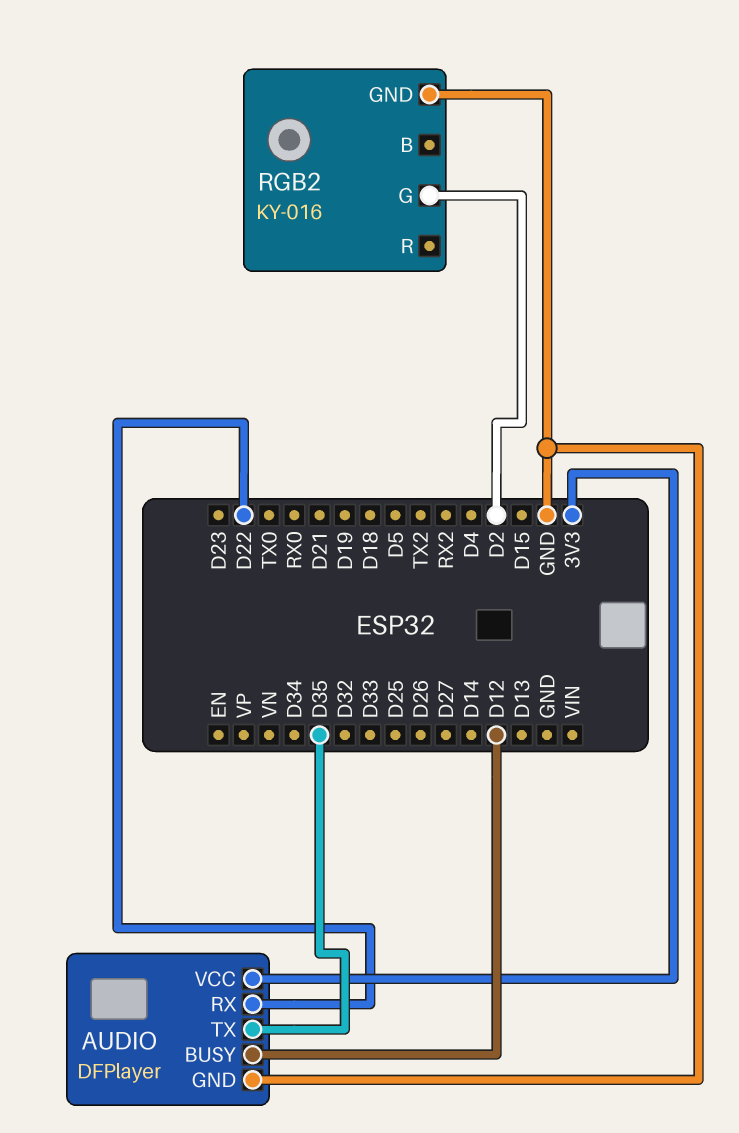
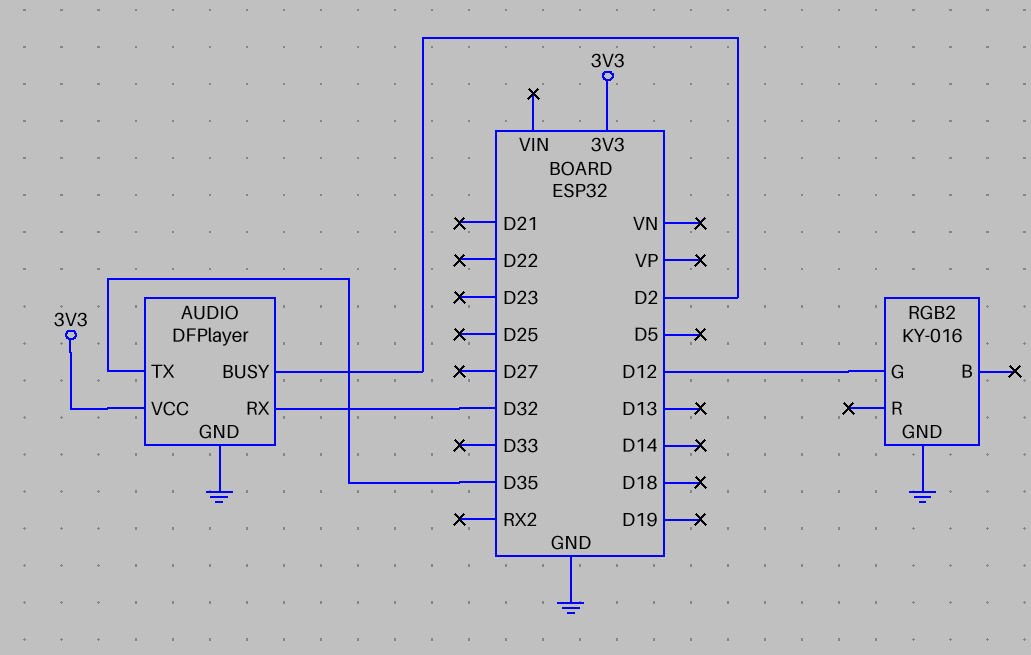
AUDIO pin BUSY: D12 -> D2
AUDIO pin RX: D22 -> D32
RGB2 pin G: D2 -> D12

